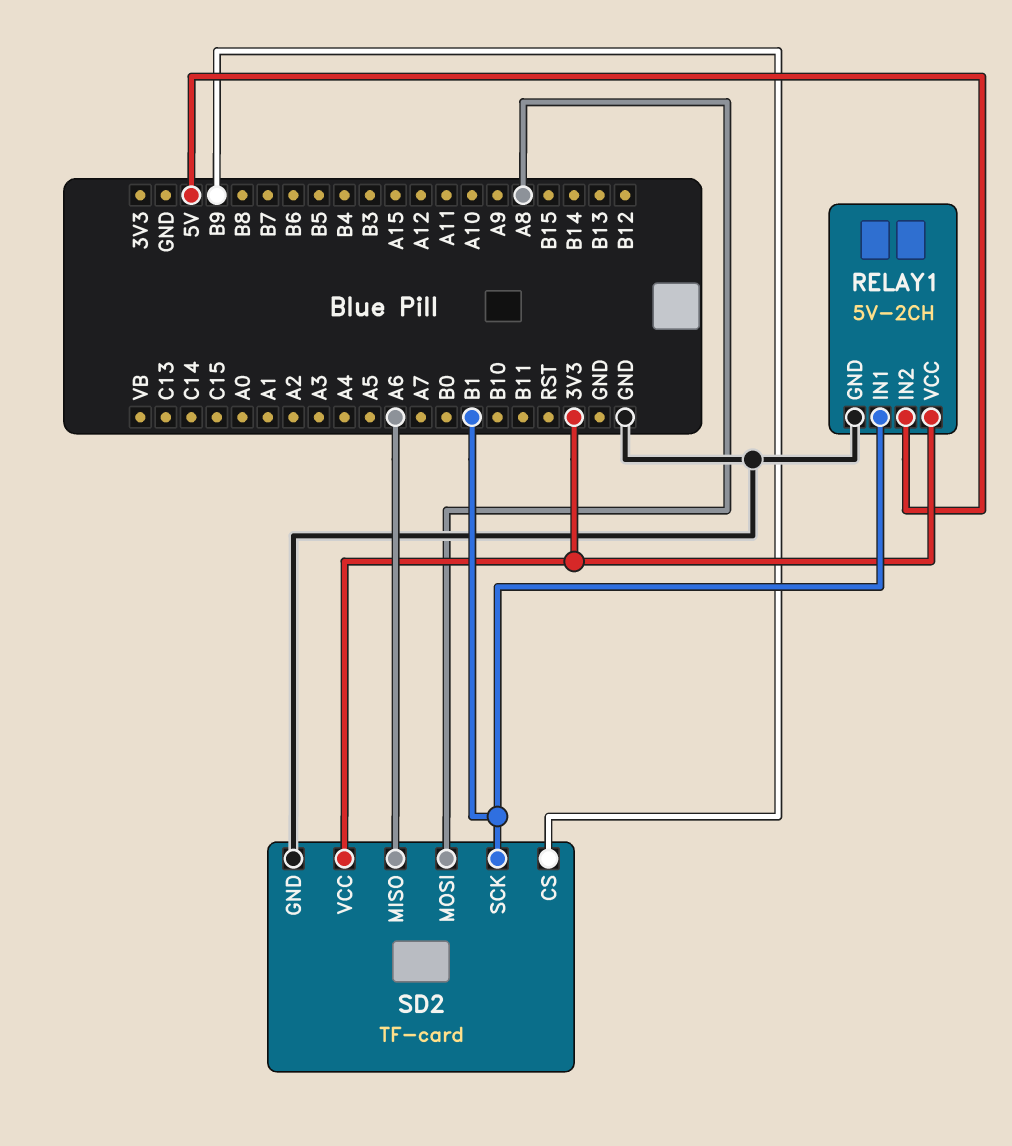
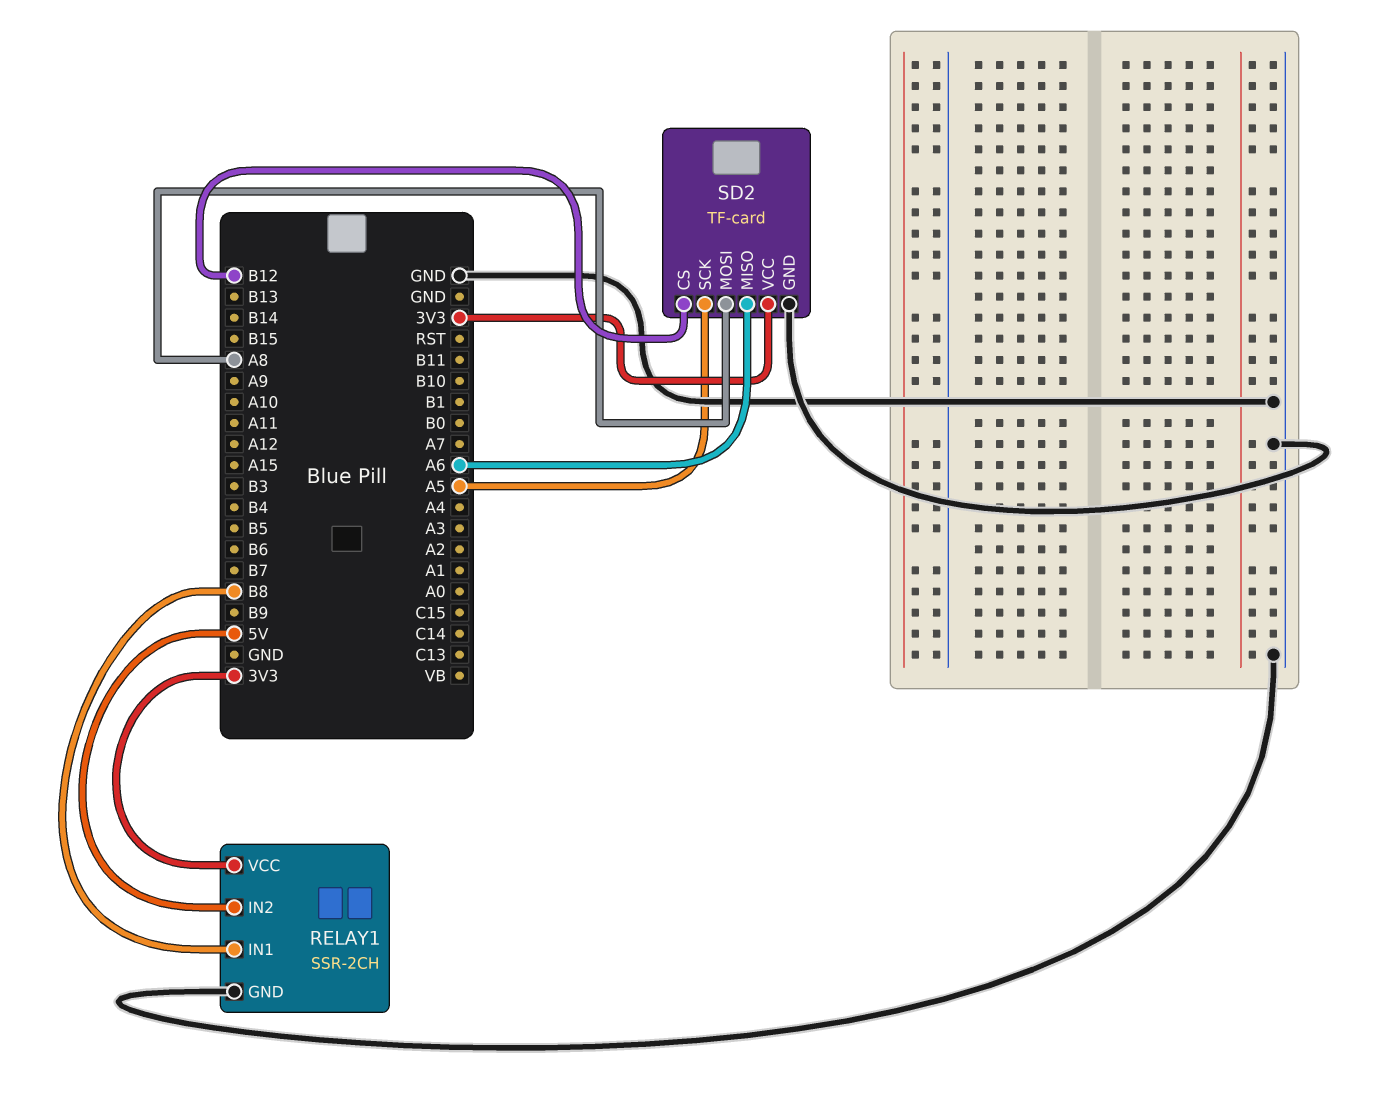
RELAY1: 5V-2CH -> SSR-2CH
RELAY1 pin IN1: B1 -> B8
SD2 pin CS: B9 -> B12
SD2 pin SCK: B1 -> A5

